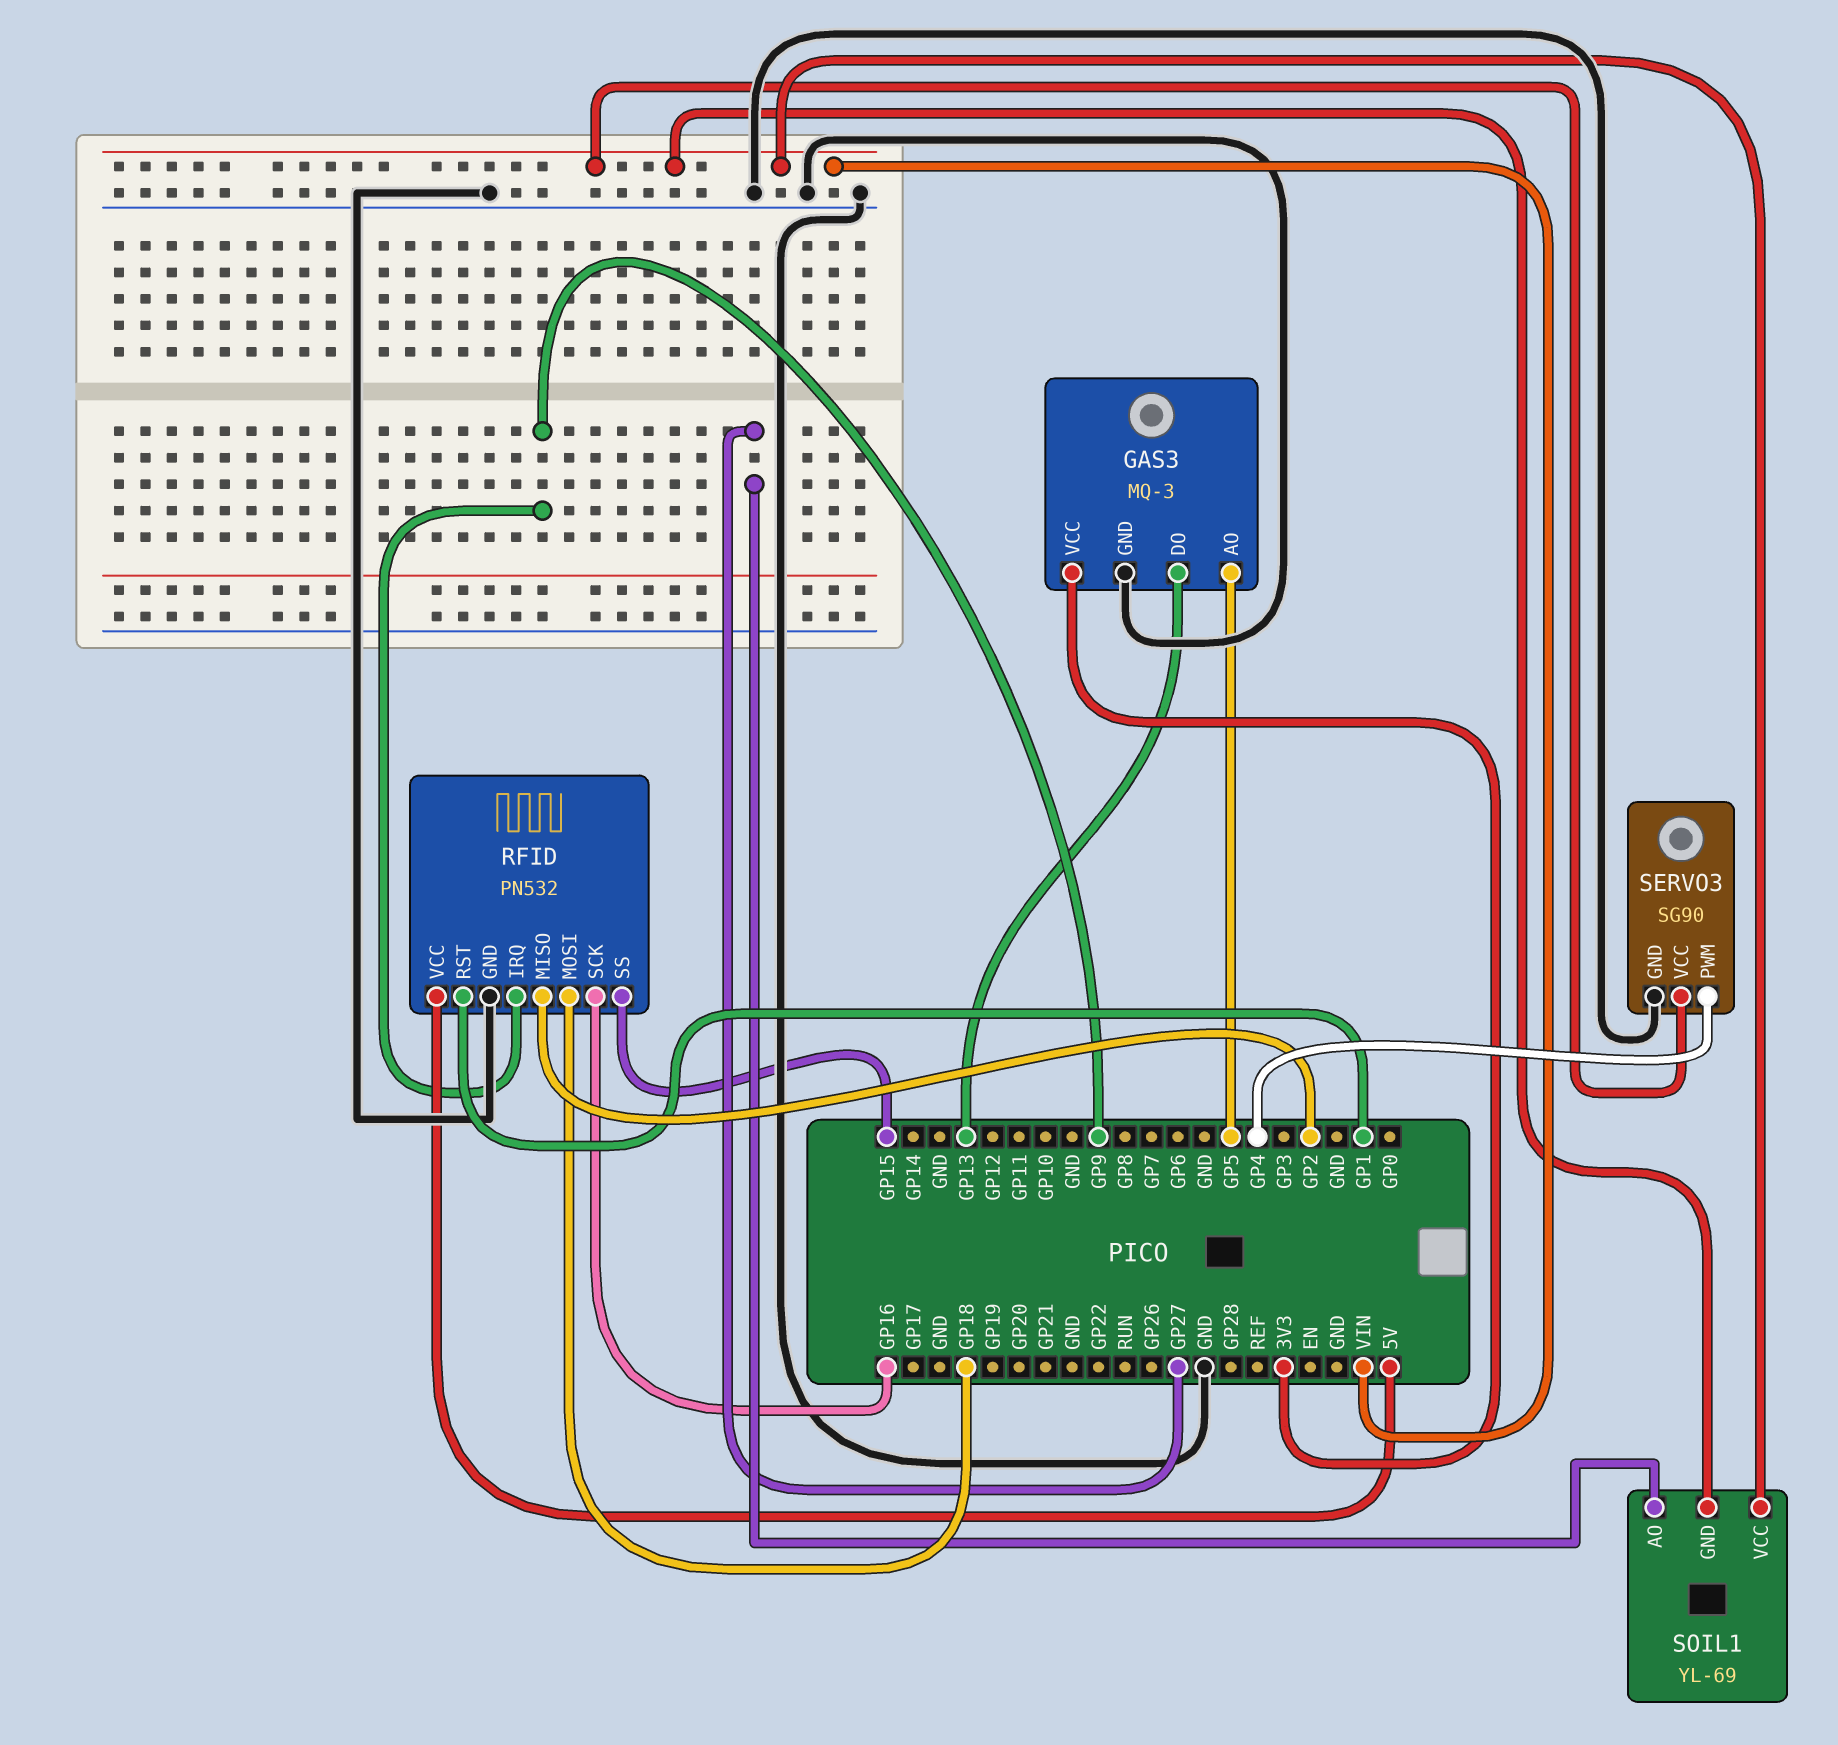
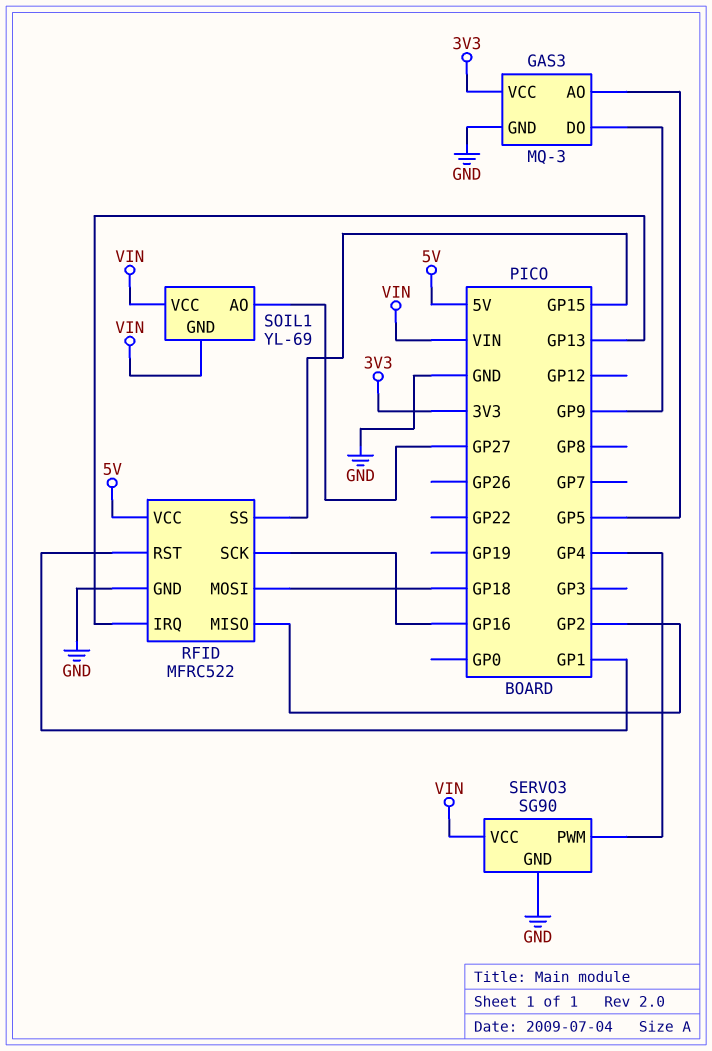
GAS3 pin DO: GP13 -> GP9
RFID: PN532 -> MFRC522
RFID pin IRQ: GP9 -> GP13

